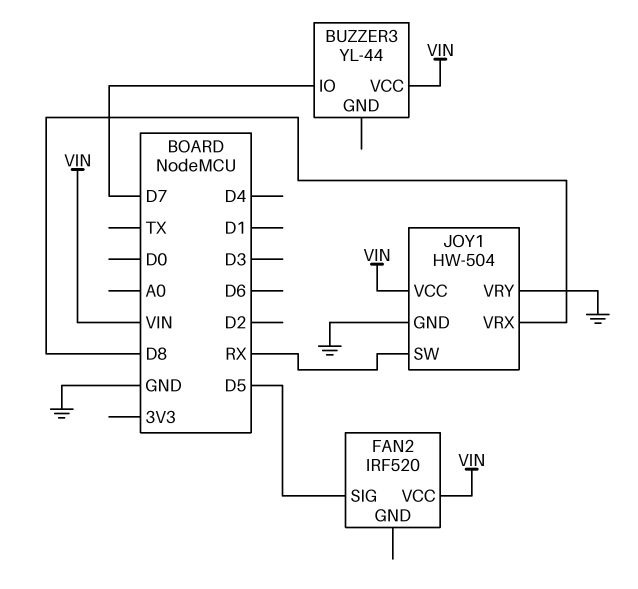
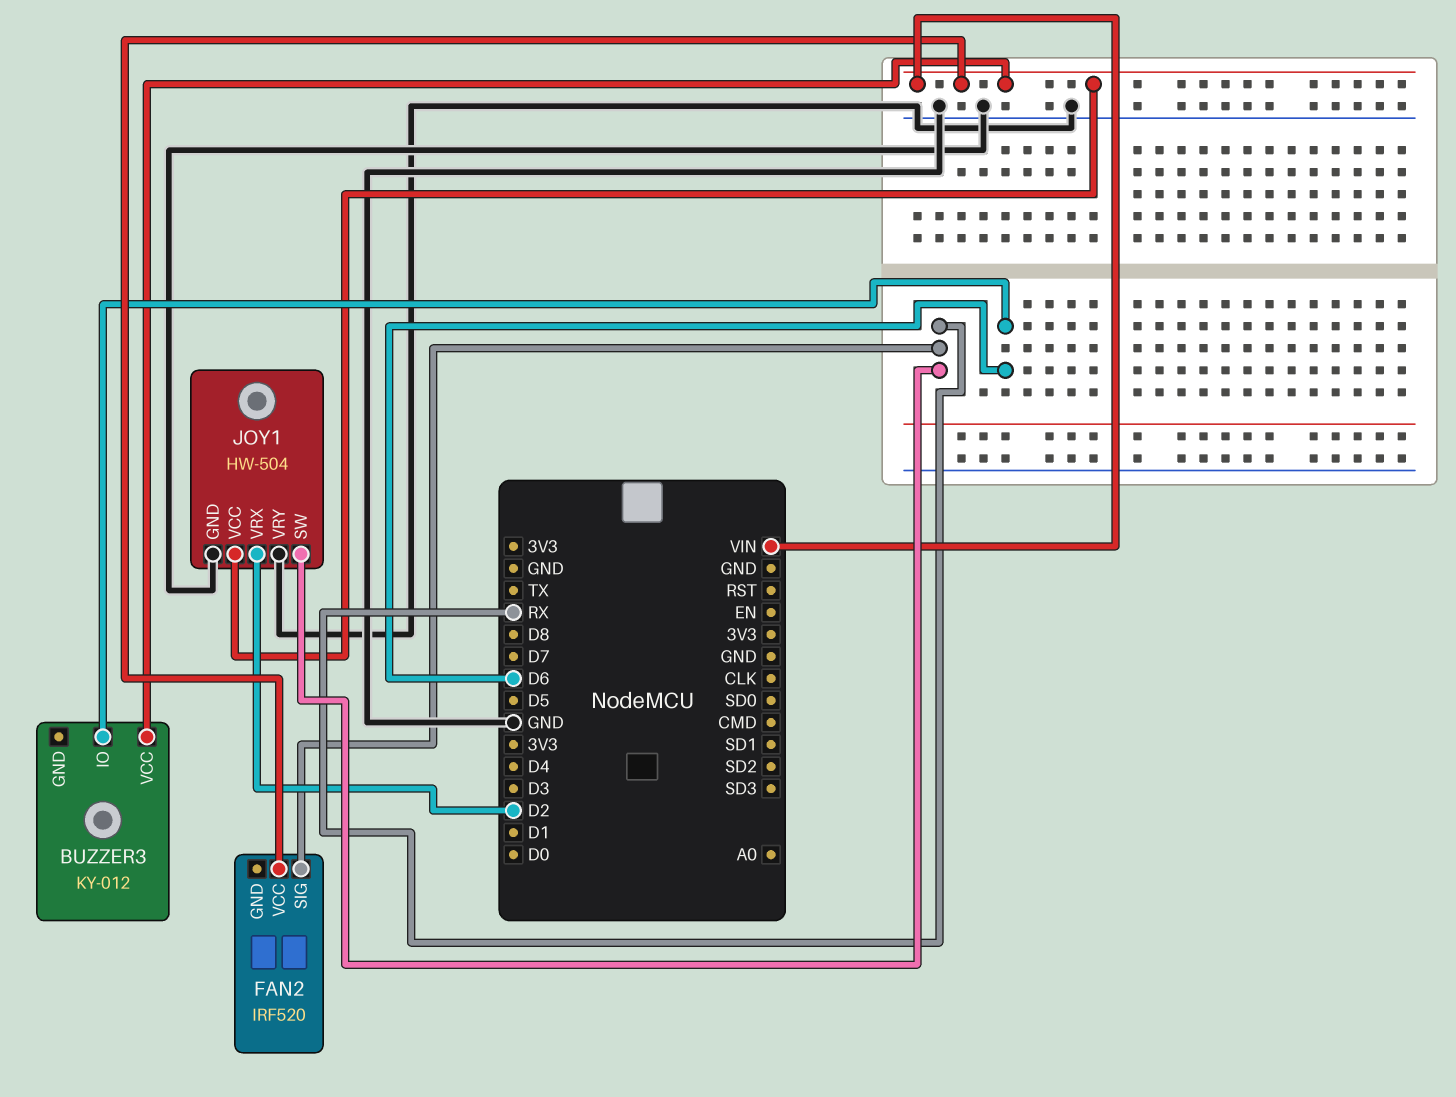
BUZZER3: YL-44 -> KY-012
BUZZER3 pin IO: D7 -> D6
FAN2 pin SIG: D5 -> RX
JOY1 pin VRX: D8 -> D2

